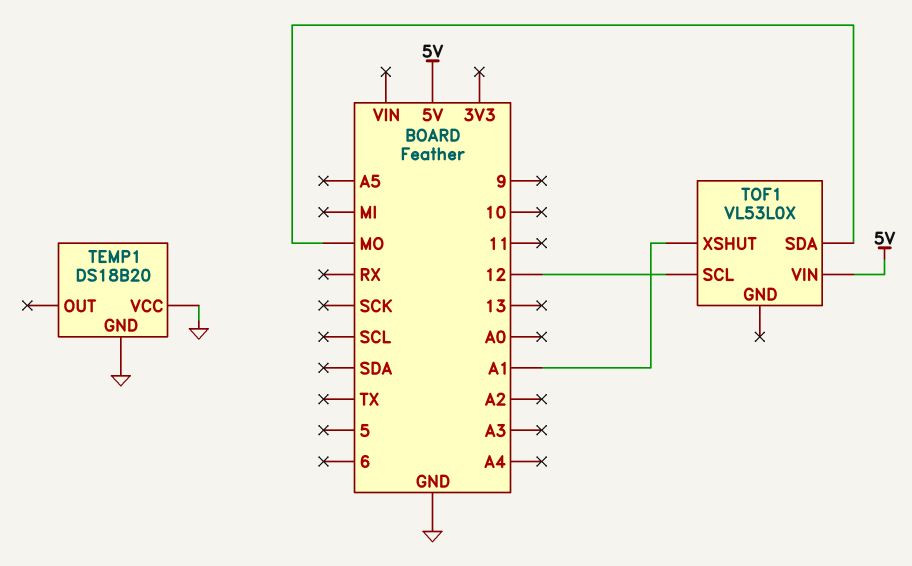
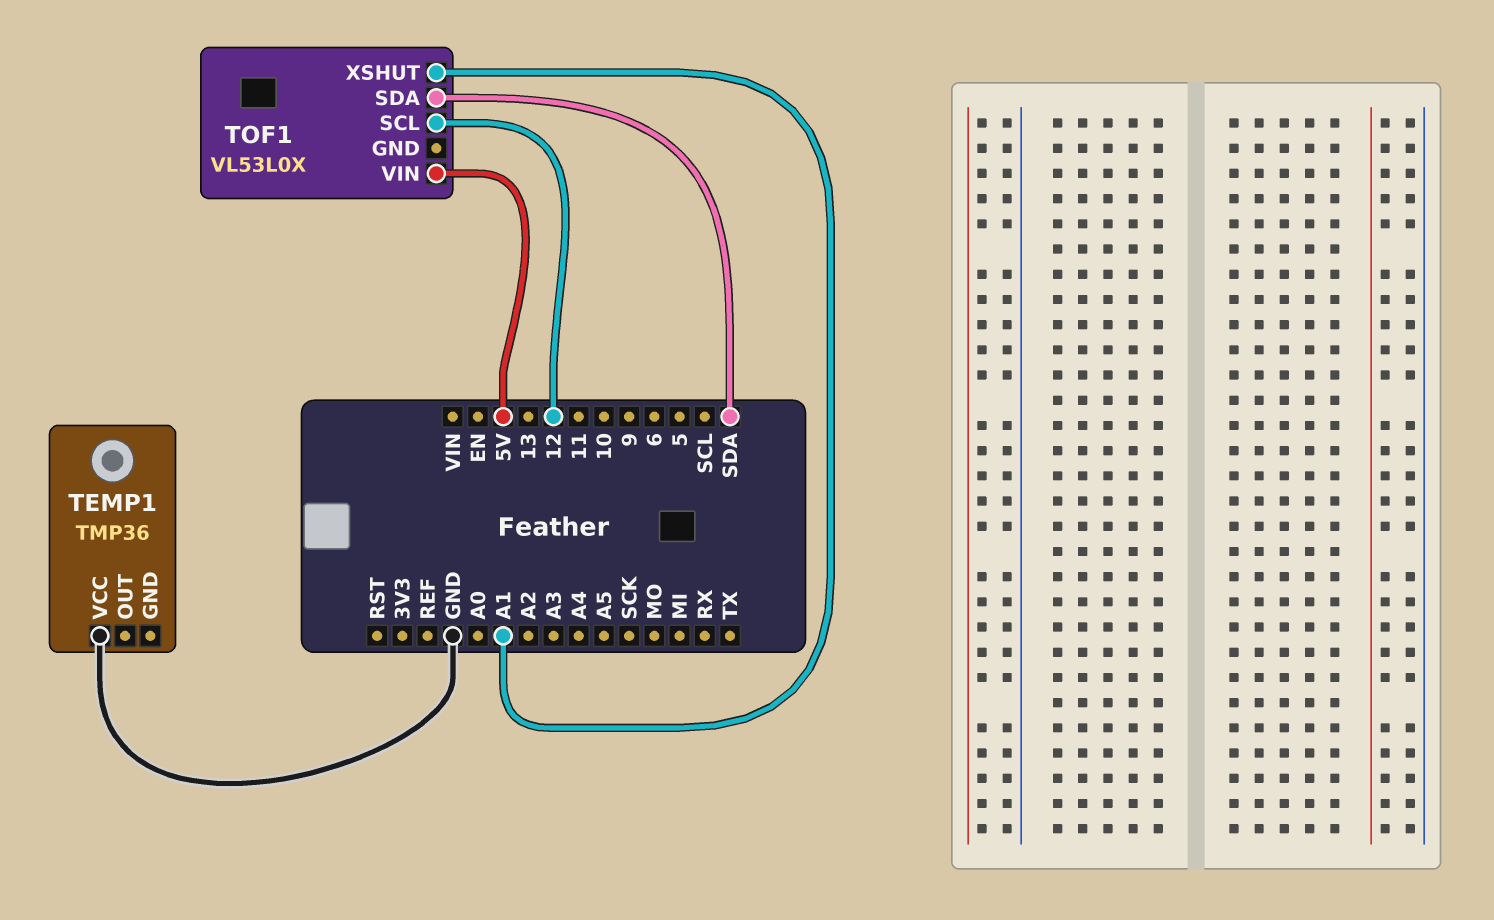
TEMP1: DS18B20 -> TMP36
TEMP1 pin GND: GND -> none
TOF1 pin SDA: MO -> SDA

